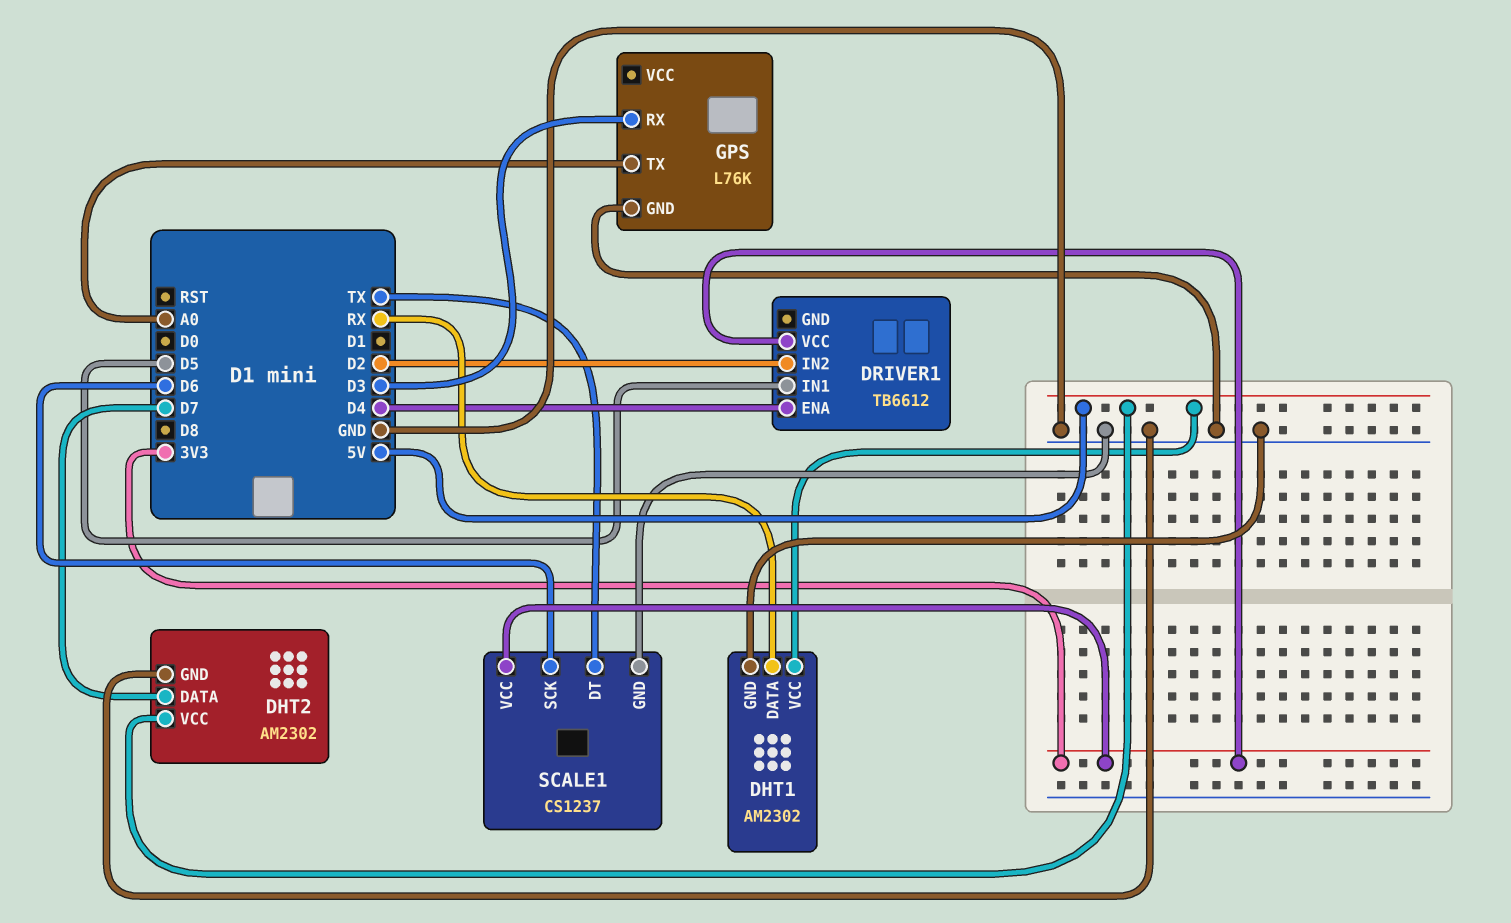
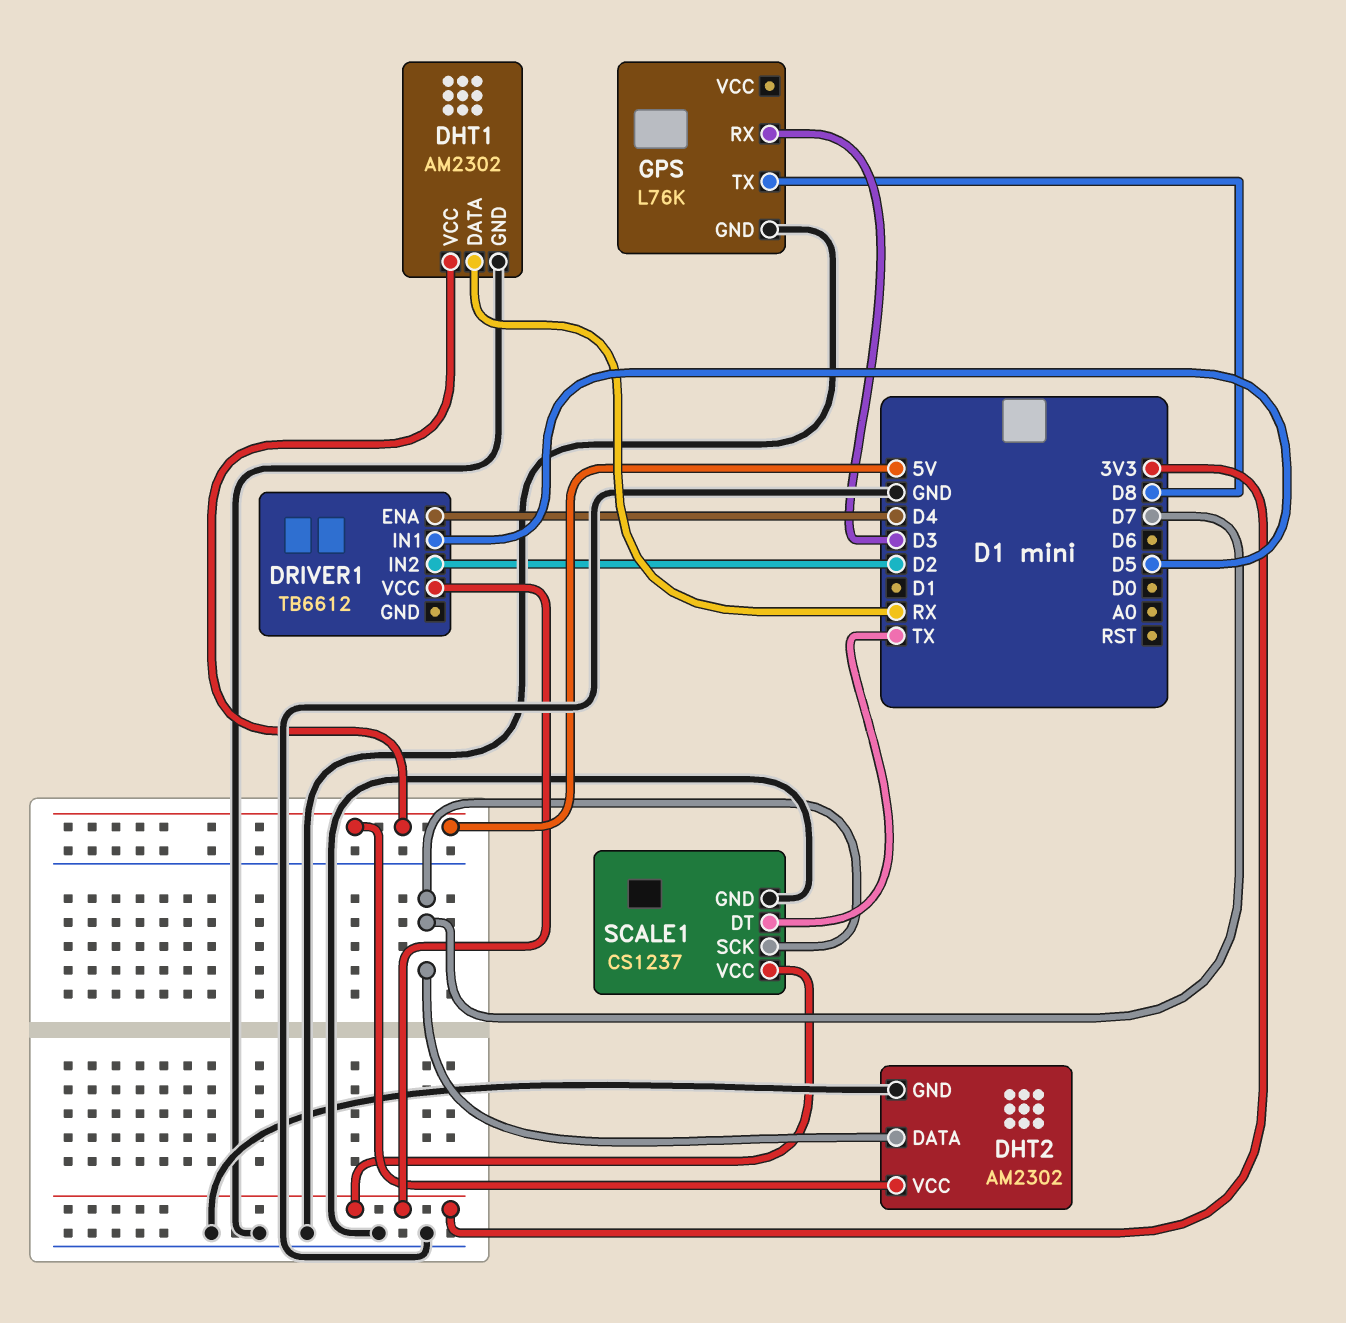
GPS pin TX: A0 -> D8
SCALE1 pin SCK: D6 -> D7

